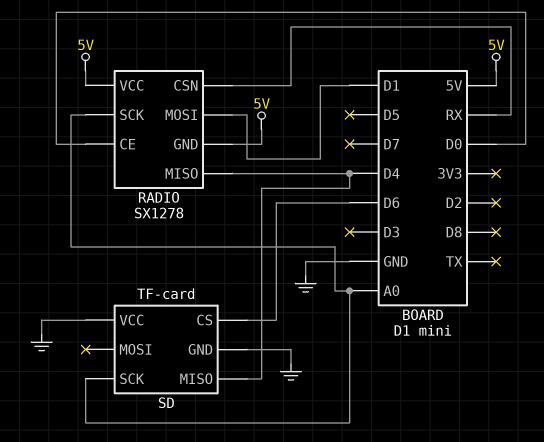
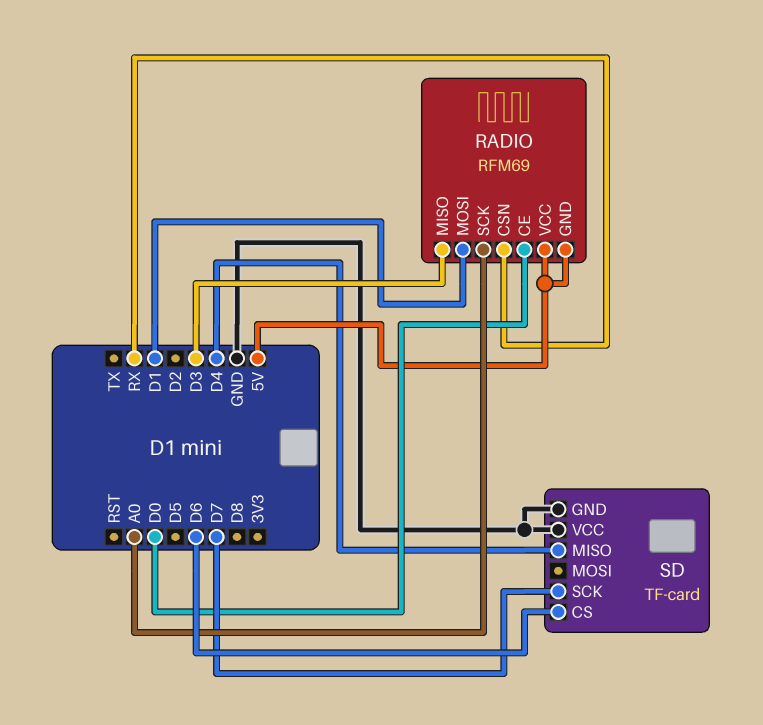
RADIO: SX1278 -> RFM69
RADIO pin MISO: D4 -> D3
SD pin SCK: A0 -> D7

